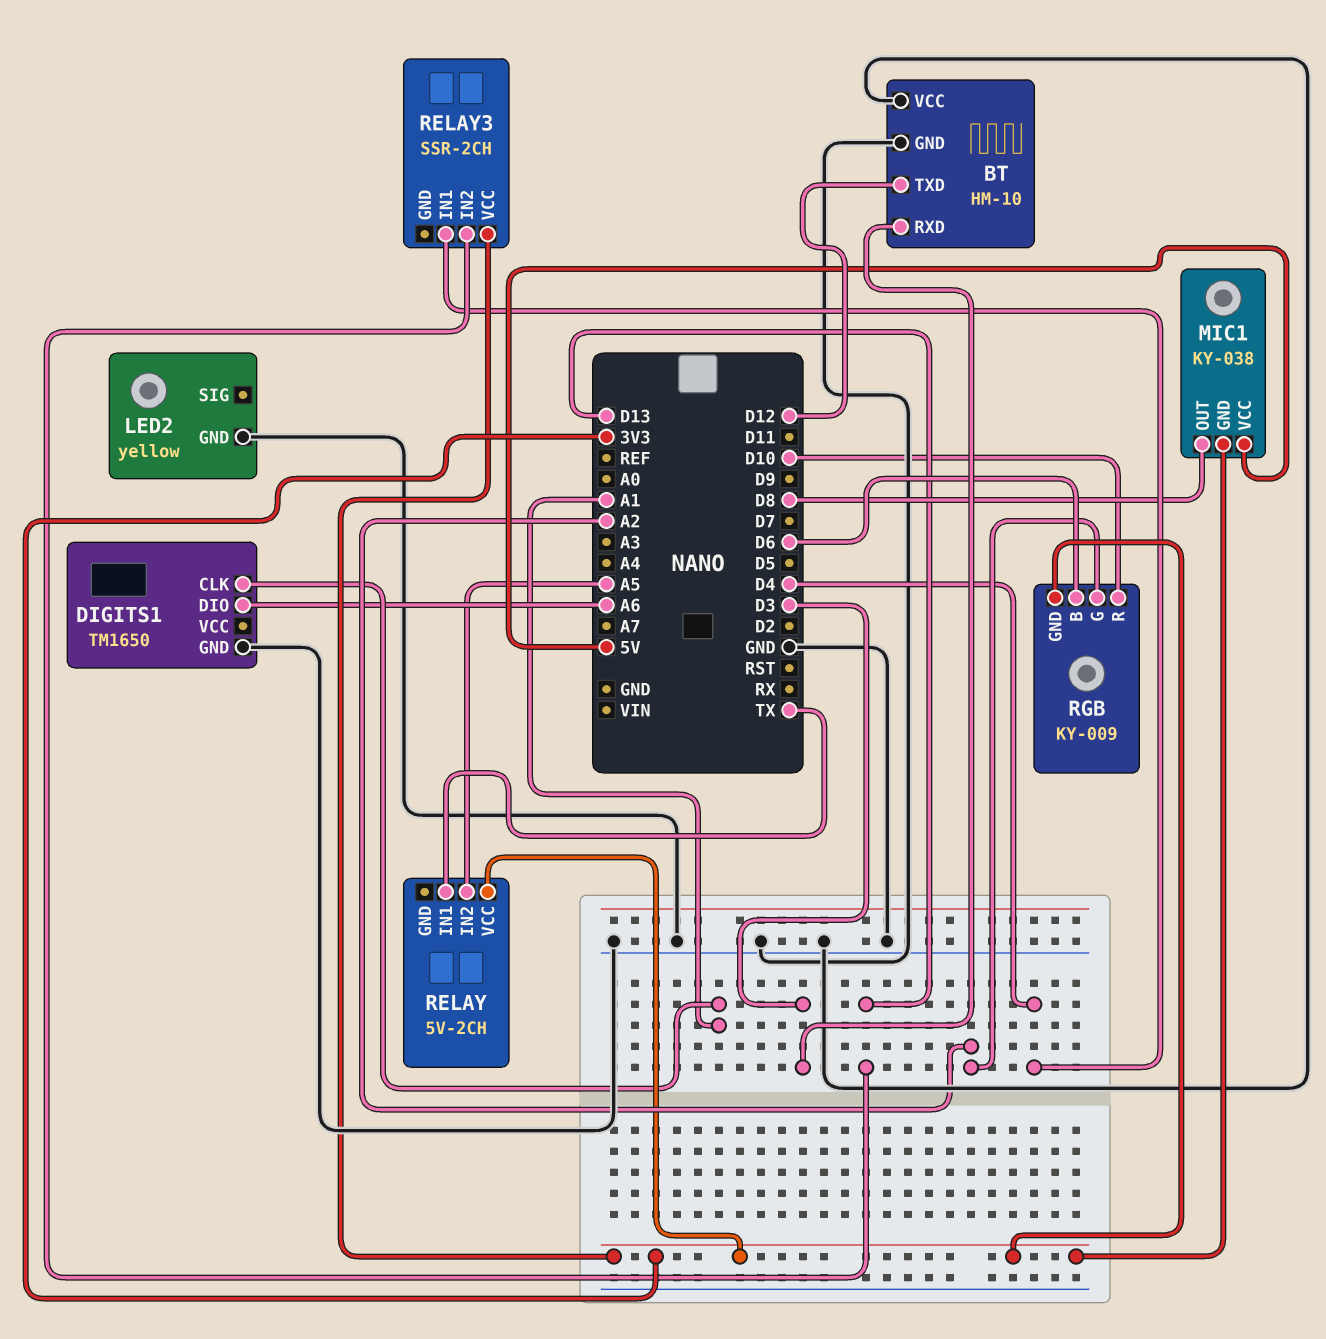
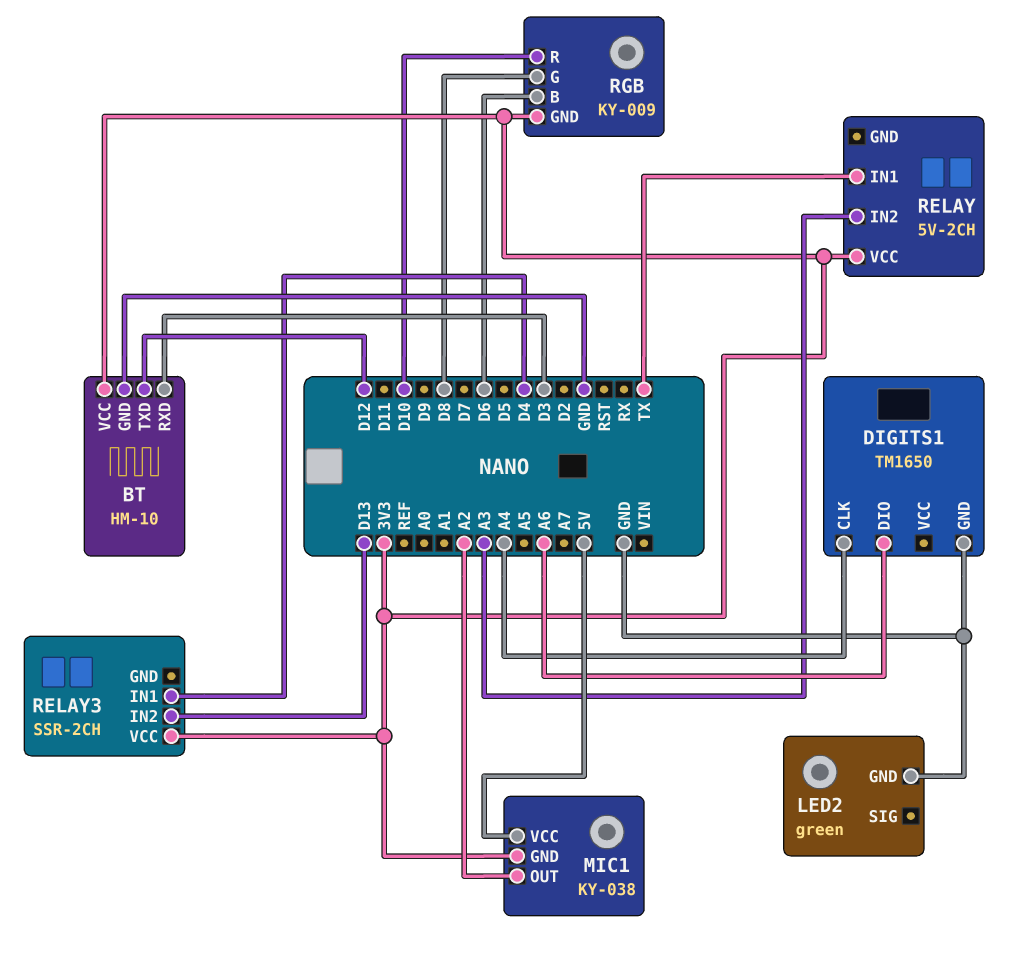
BT pin VCC: GND -> 3V3
DIGITS1 pin CLK: A1 -> A4
LED2: yellow -> green
MIC1 pin OUT: D8 -> A2
RELAY pin IN2: A5 -> A3
RGB pin G: A2 -> D8

